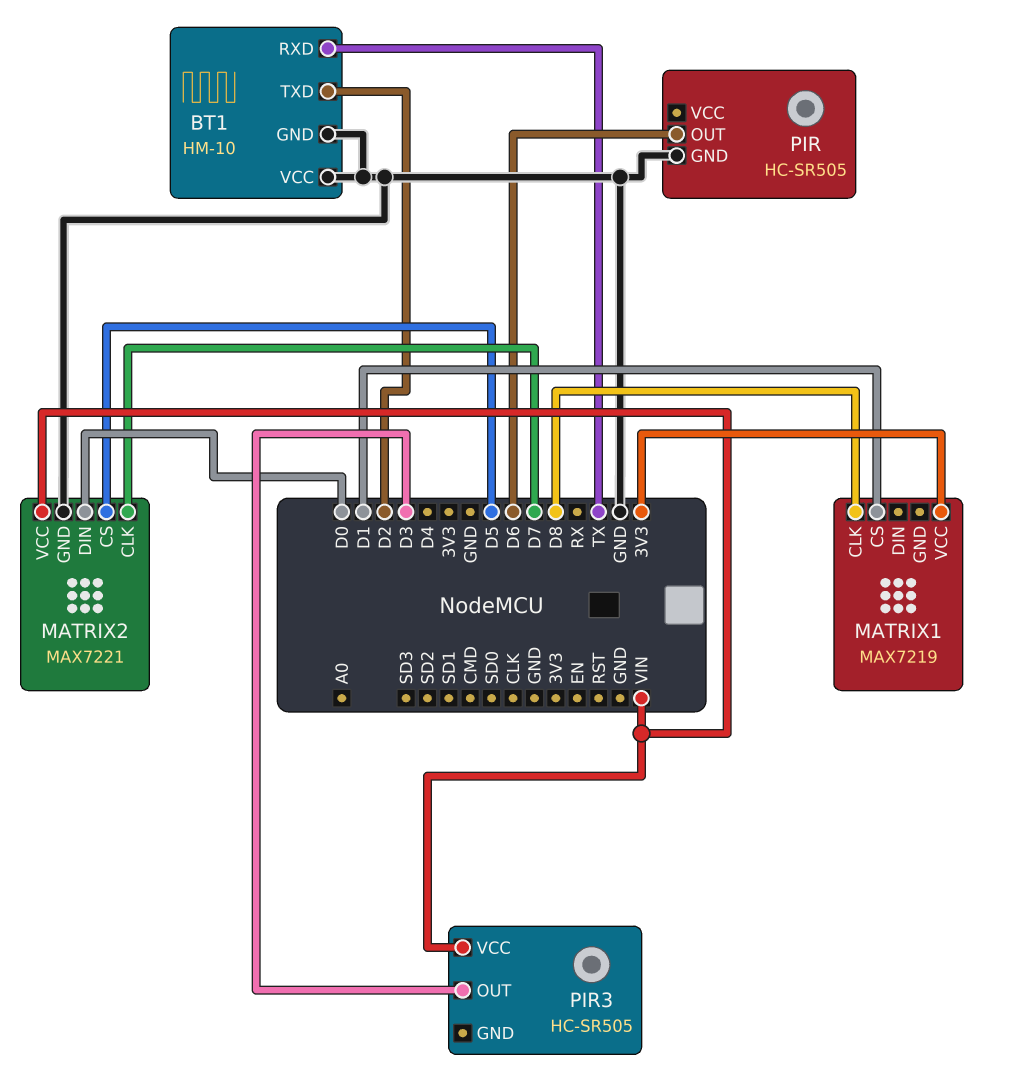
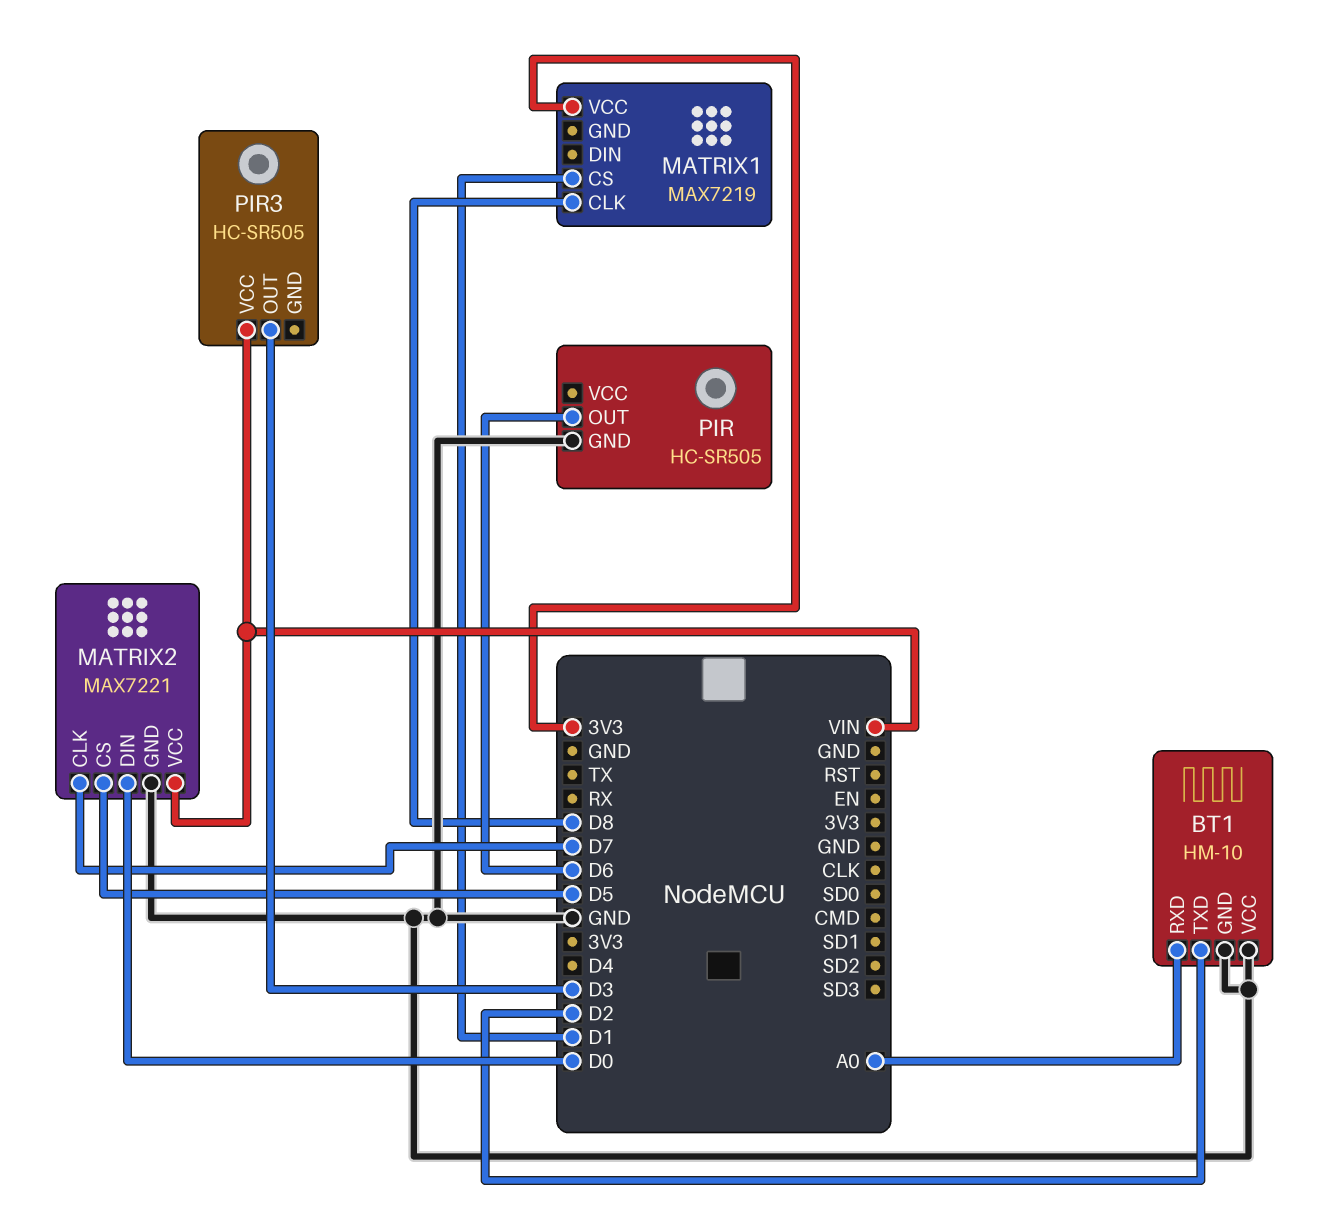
BT1 pin RXD: TX -> A0

